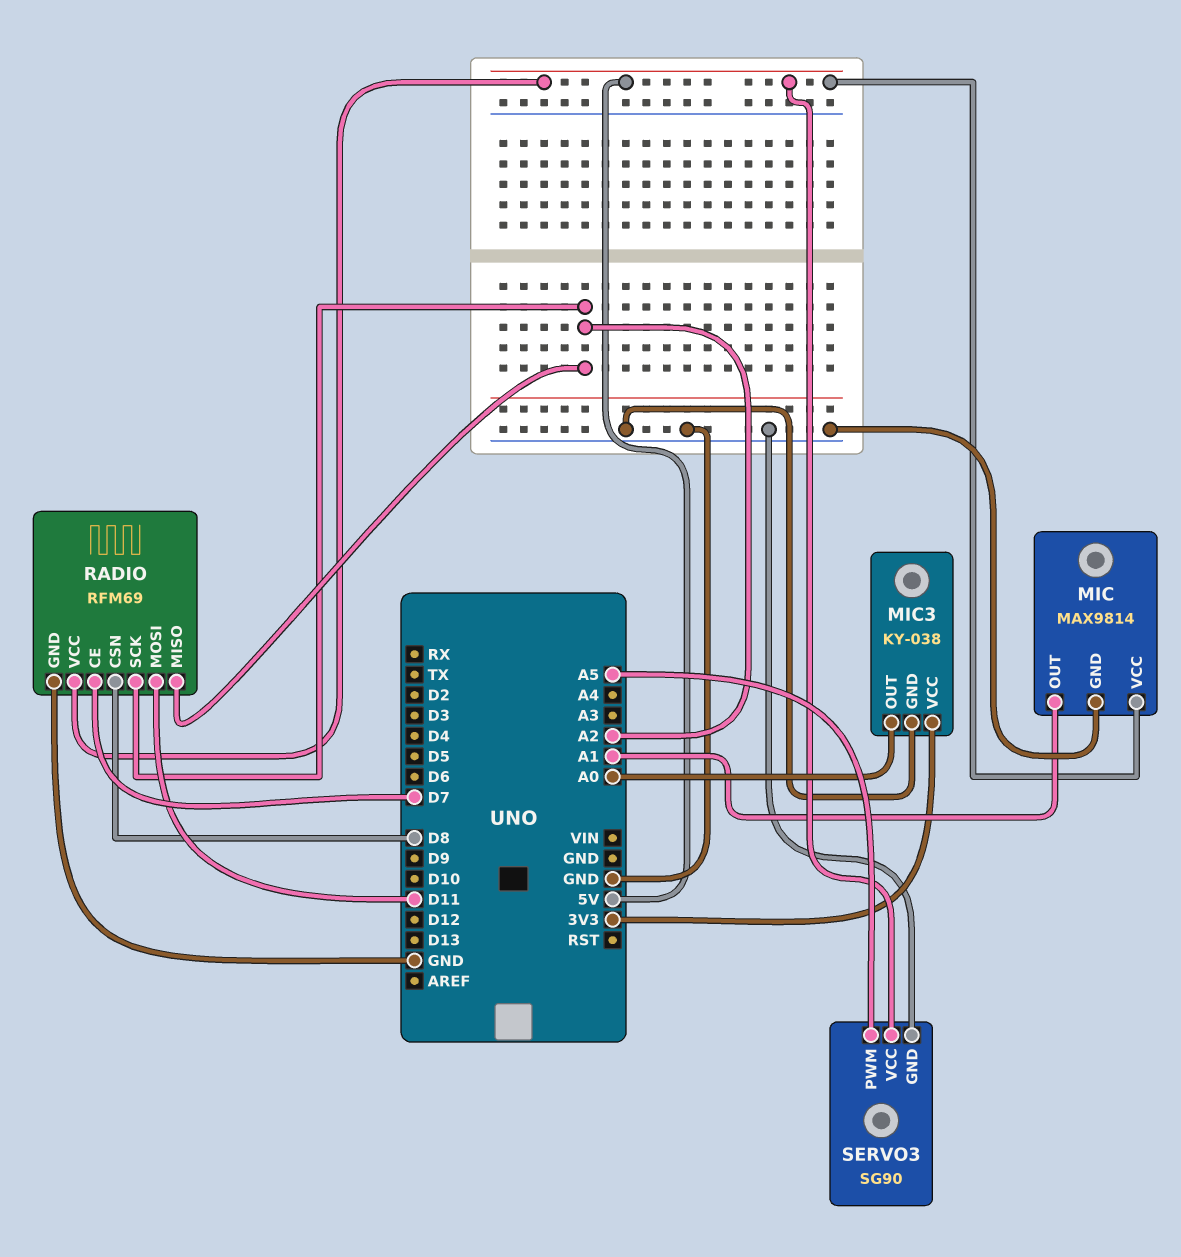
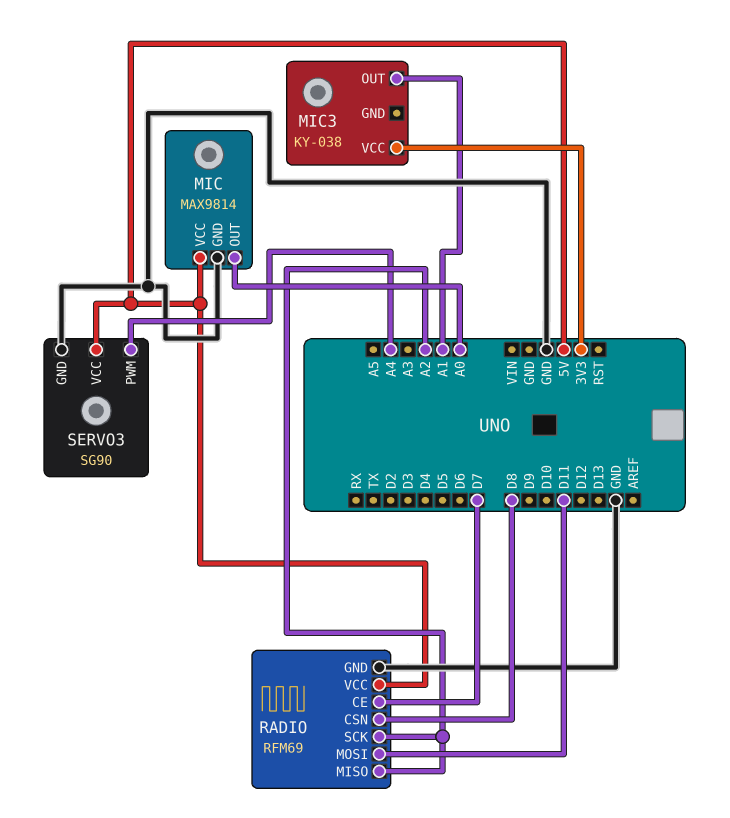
MIC pin OUT: A1 -> A0
MIC3 pin GND: GND -> none
MIC3 pin OUT: A0 -> A1
SERVO3 pin PWM: A5 -> A4

